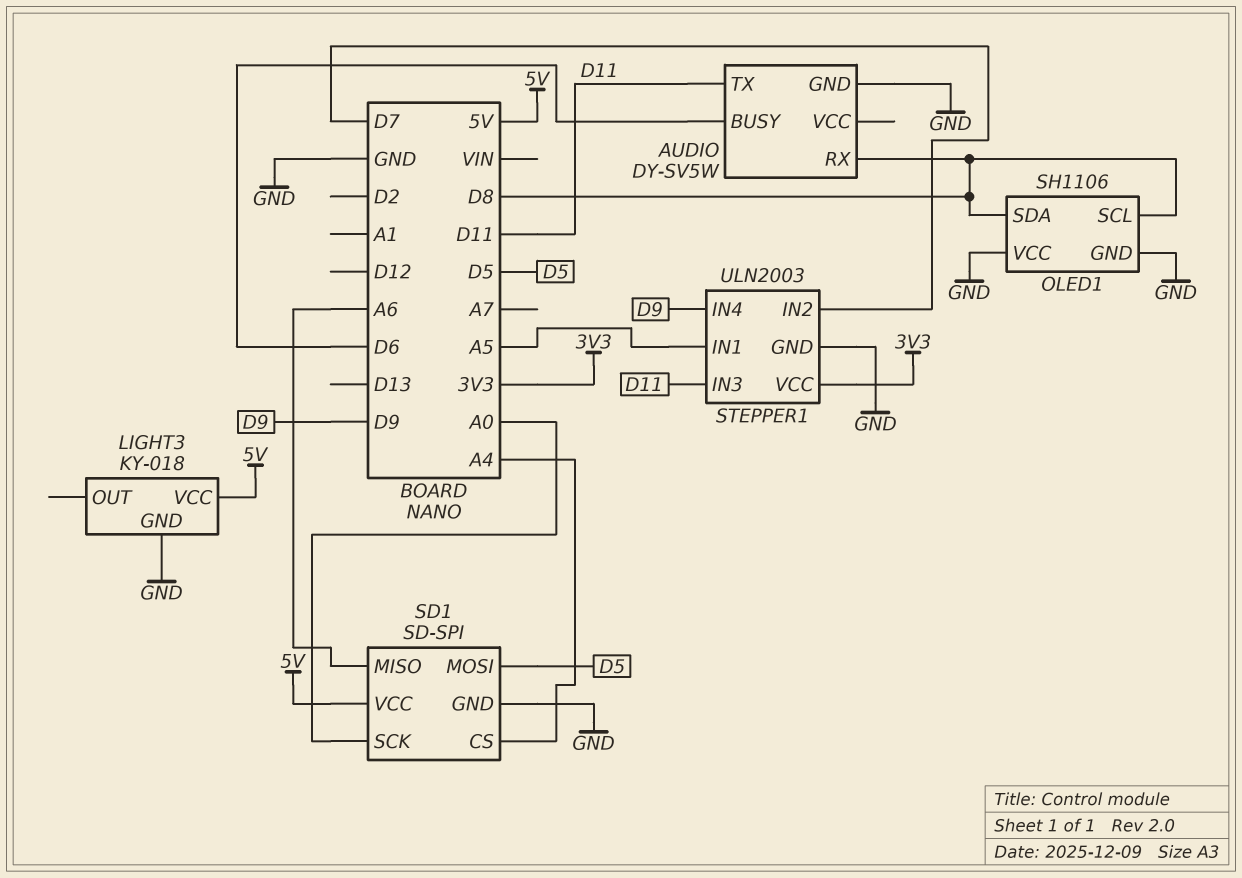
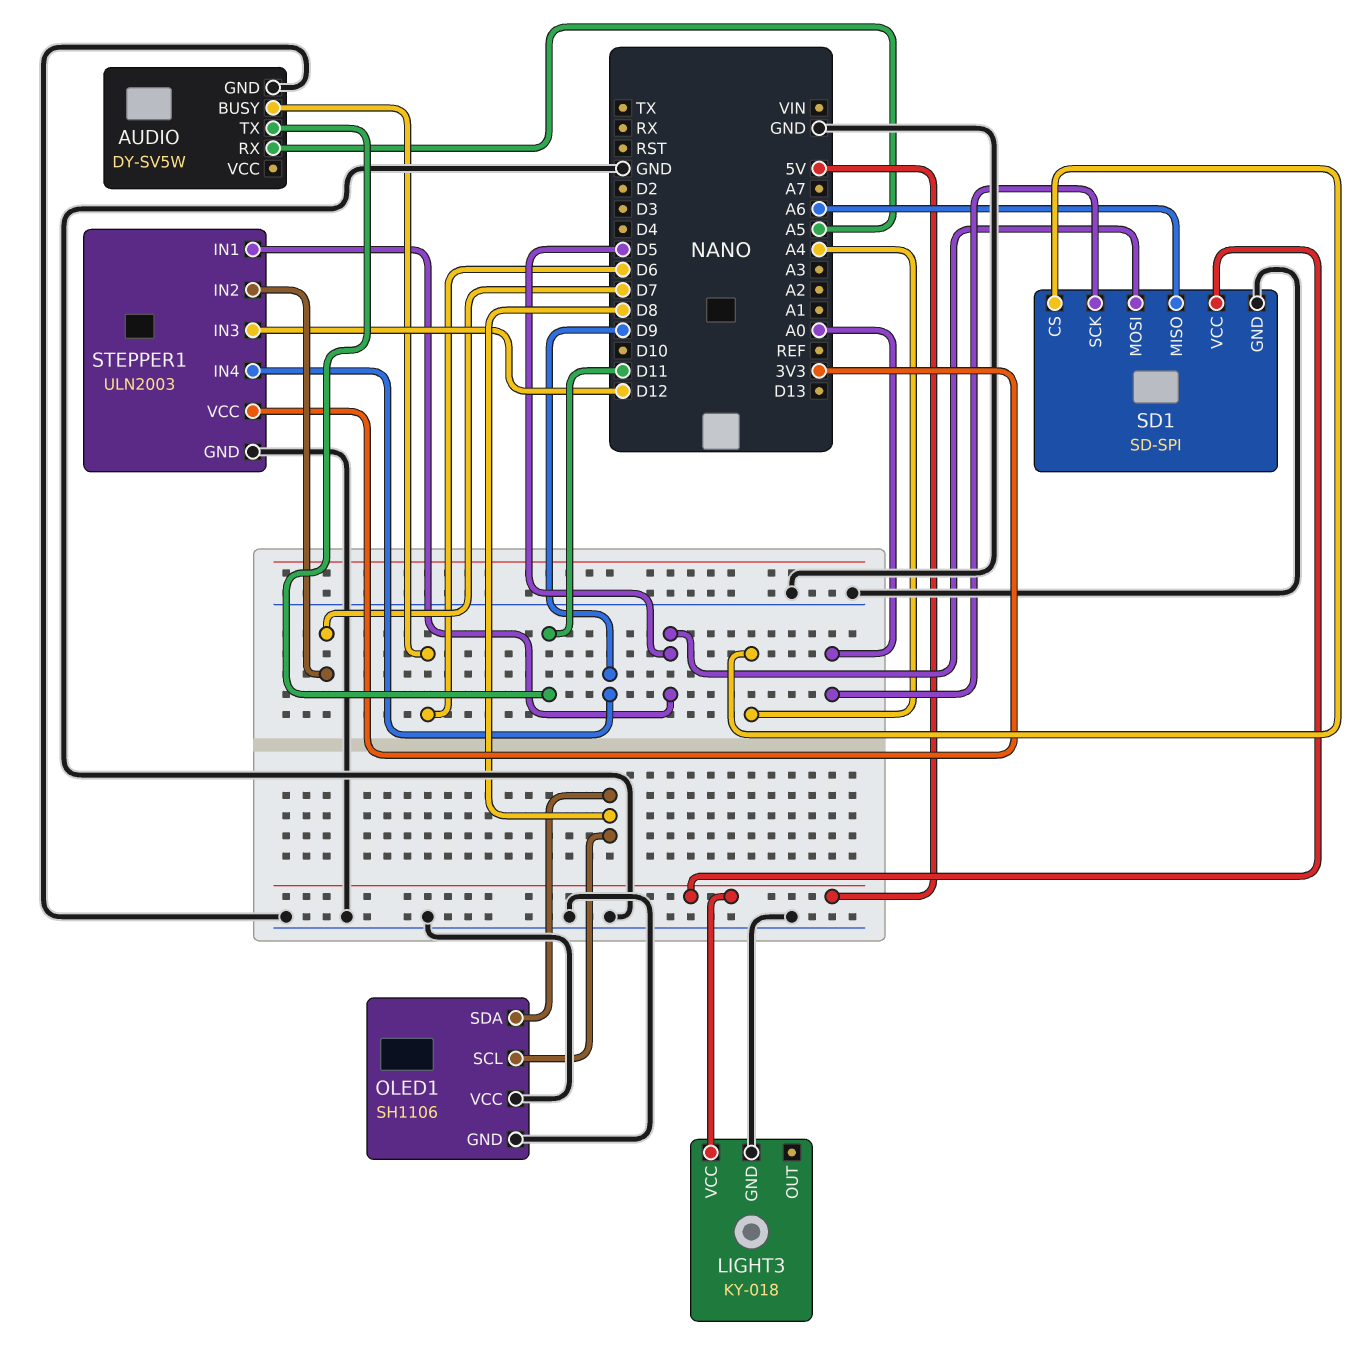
AUDIO pin RX: D8 -> A5
STEPPER1 pin IN1: A5 -> D5
STEPPER1 pin IN3: D11 -> D12

